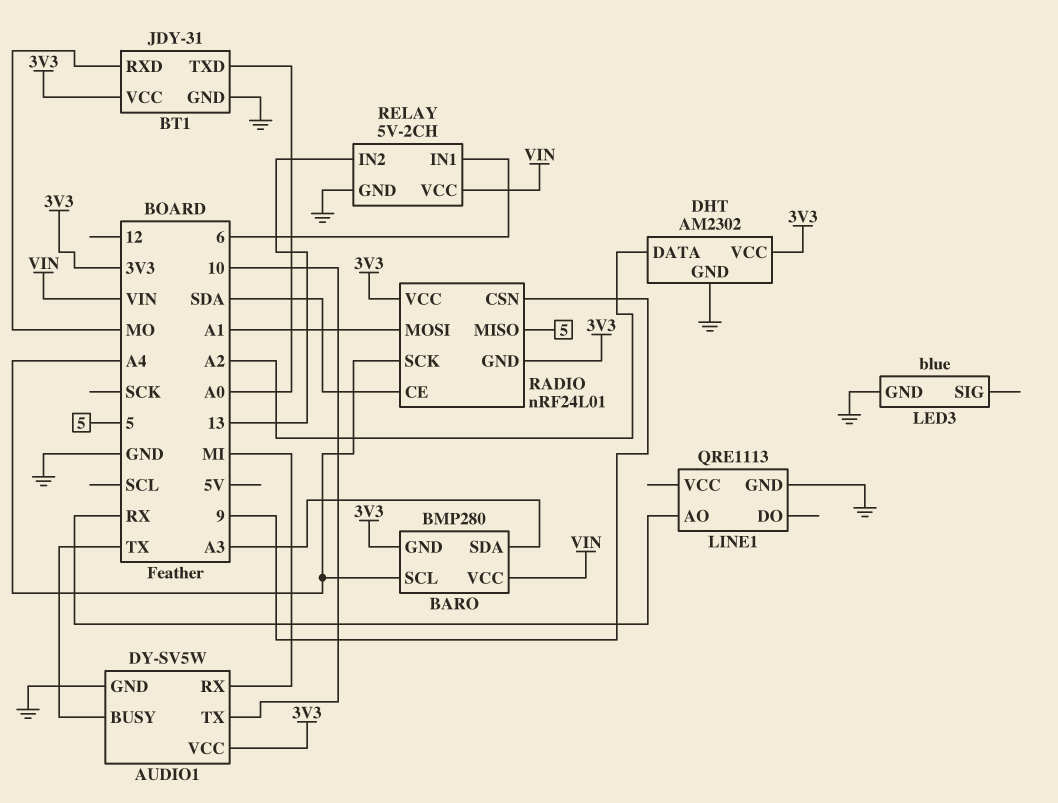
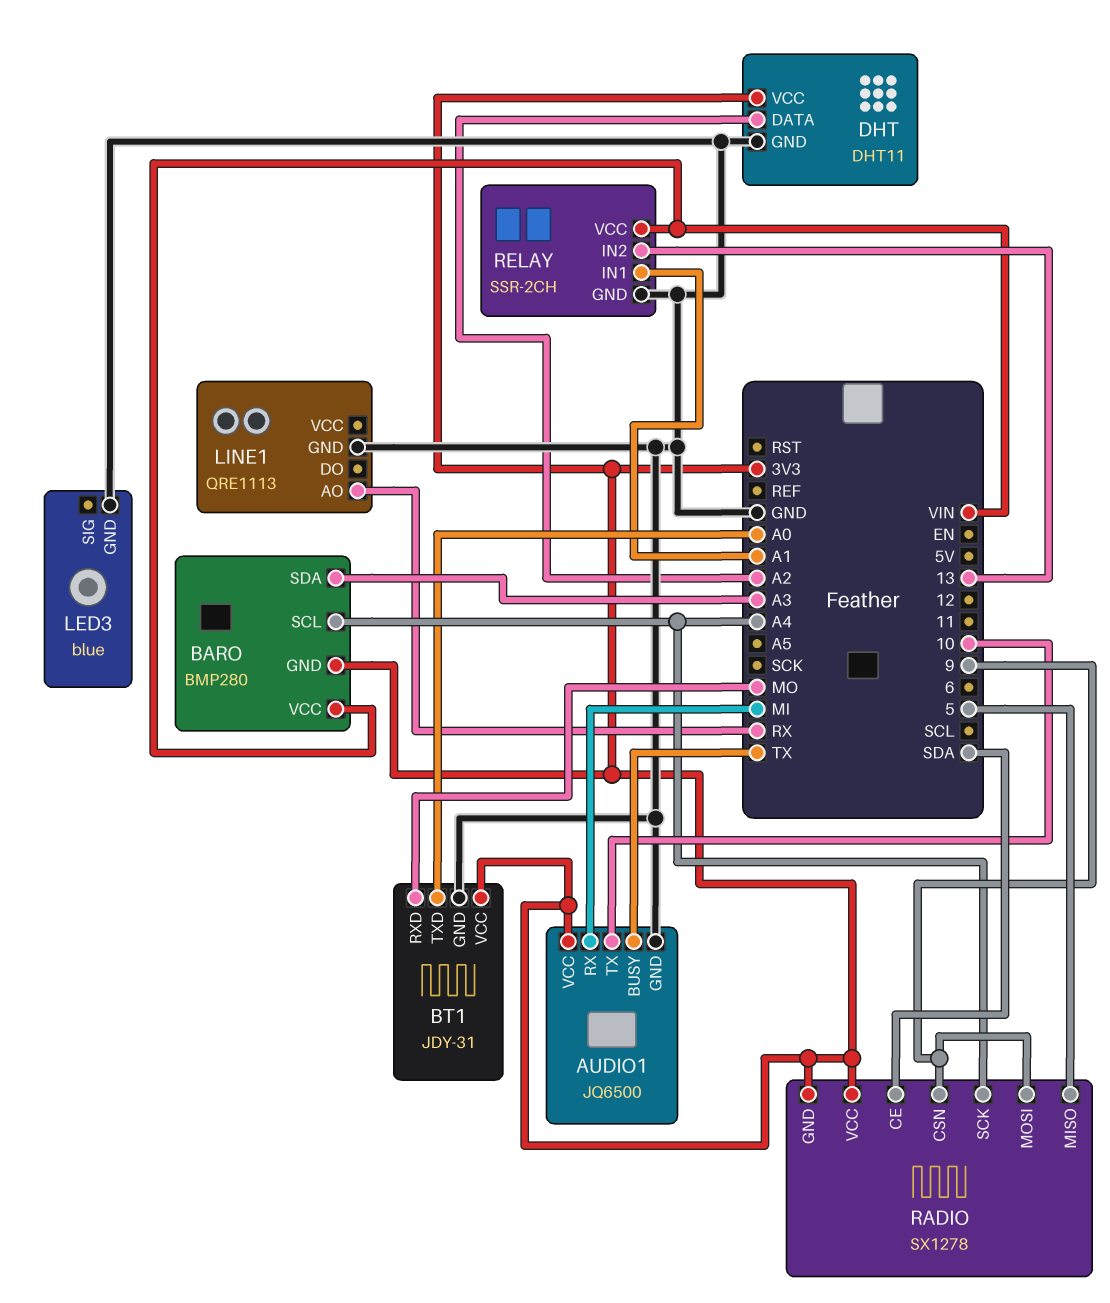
AUDIO1: DY-SV5W -> JQ6500
DHT: AM2302 -> DHT11
RADIO: nRF24L01 -> SX1278
RADIO pin MOSI: A1 -> 9
RELAY: 5V-2CH -> SSR-2CH
RELAY pin IN1: 6 -> A1

